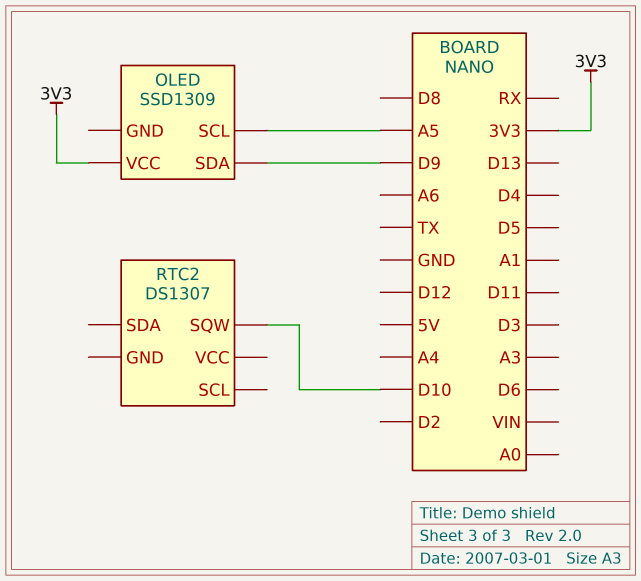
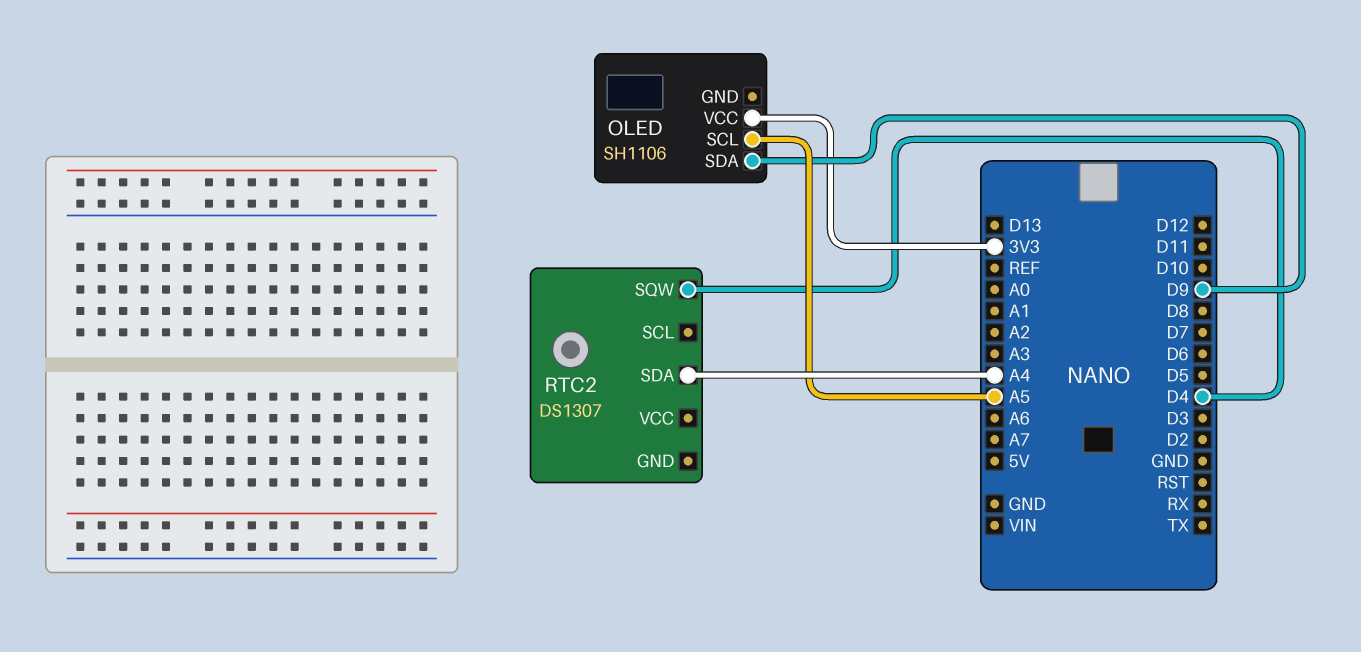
OLED: SSD1309 -> SH1106
RTC2 pin SDA: none -> A4
RTC2 pin SQW: D10 -> D4

